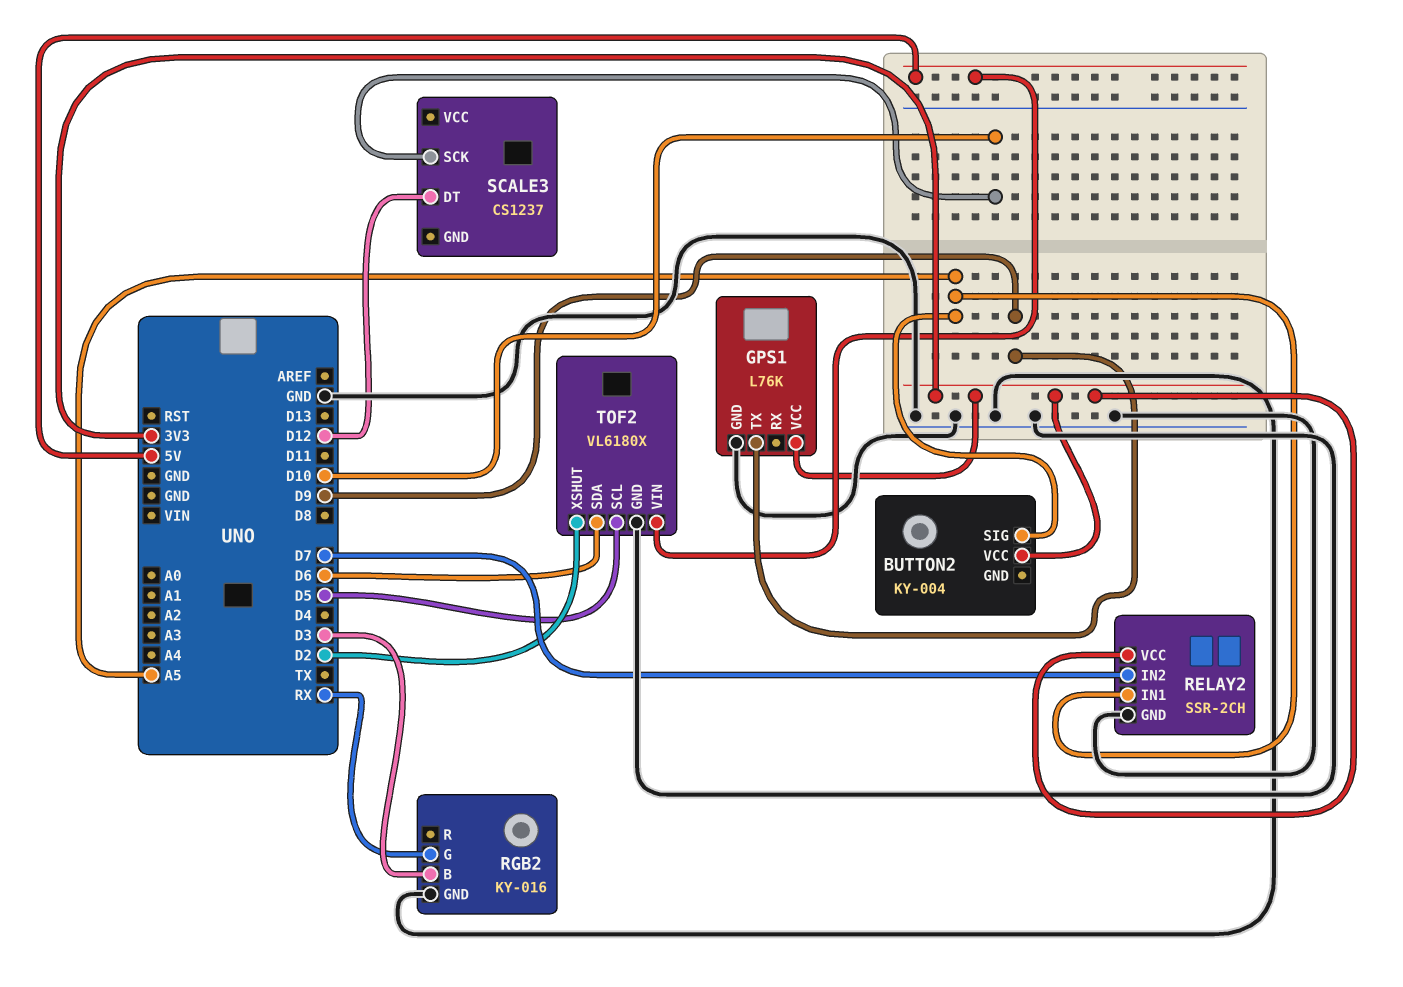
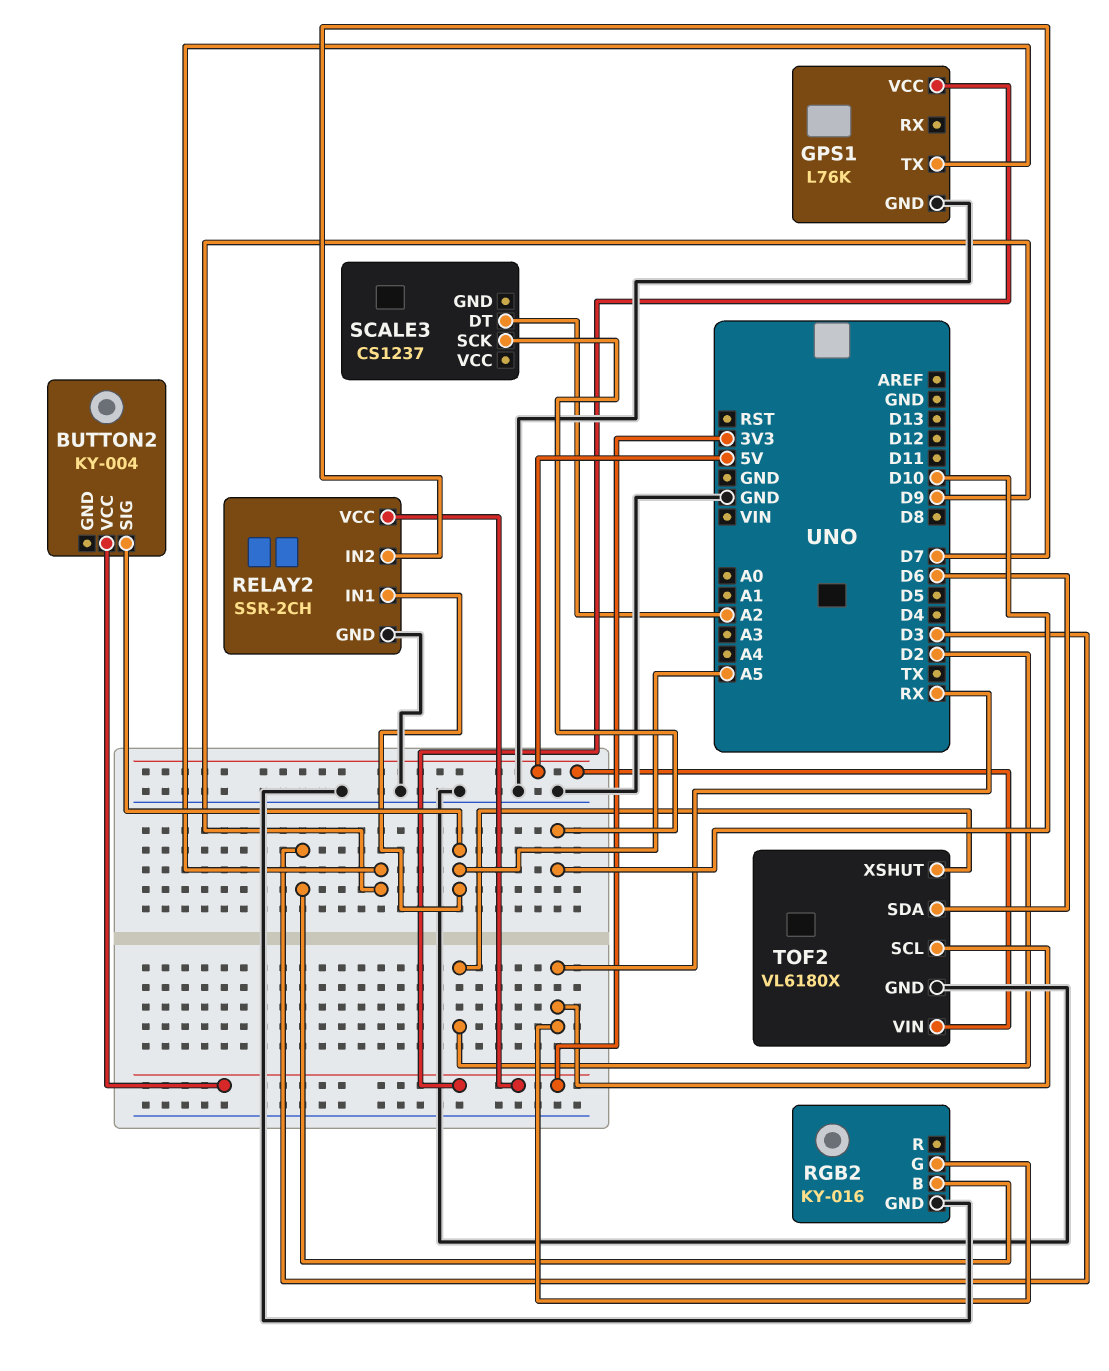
SCALE3 pin DT: D12 -> A2
TOF2 pin SCL: D5 -> RX

